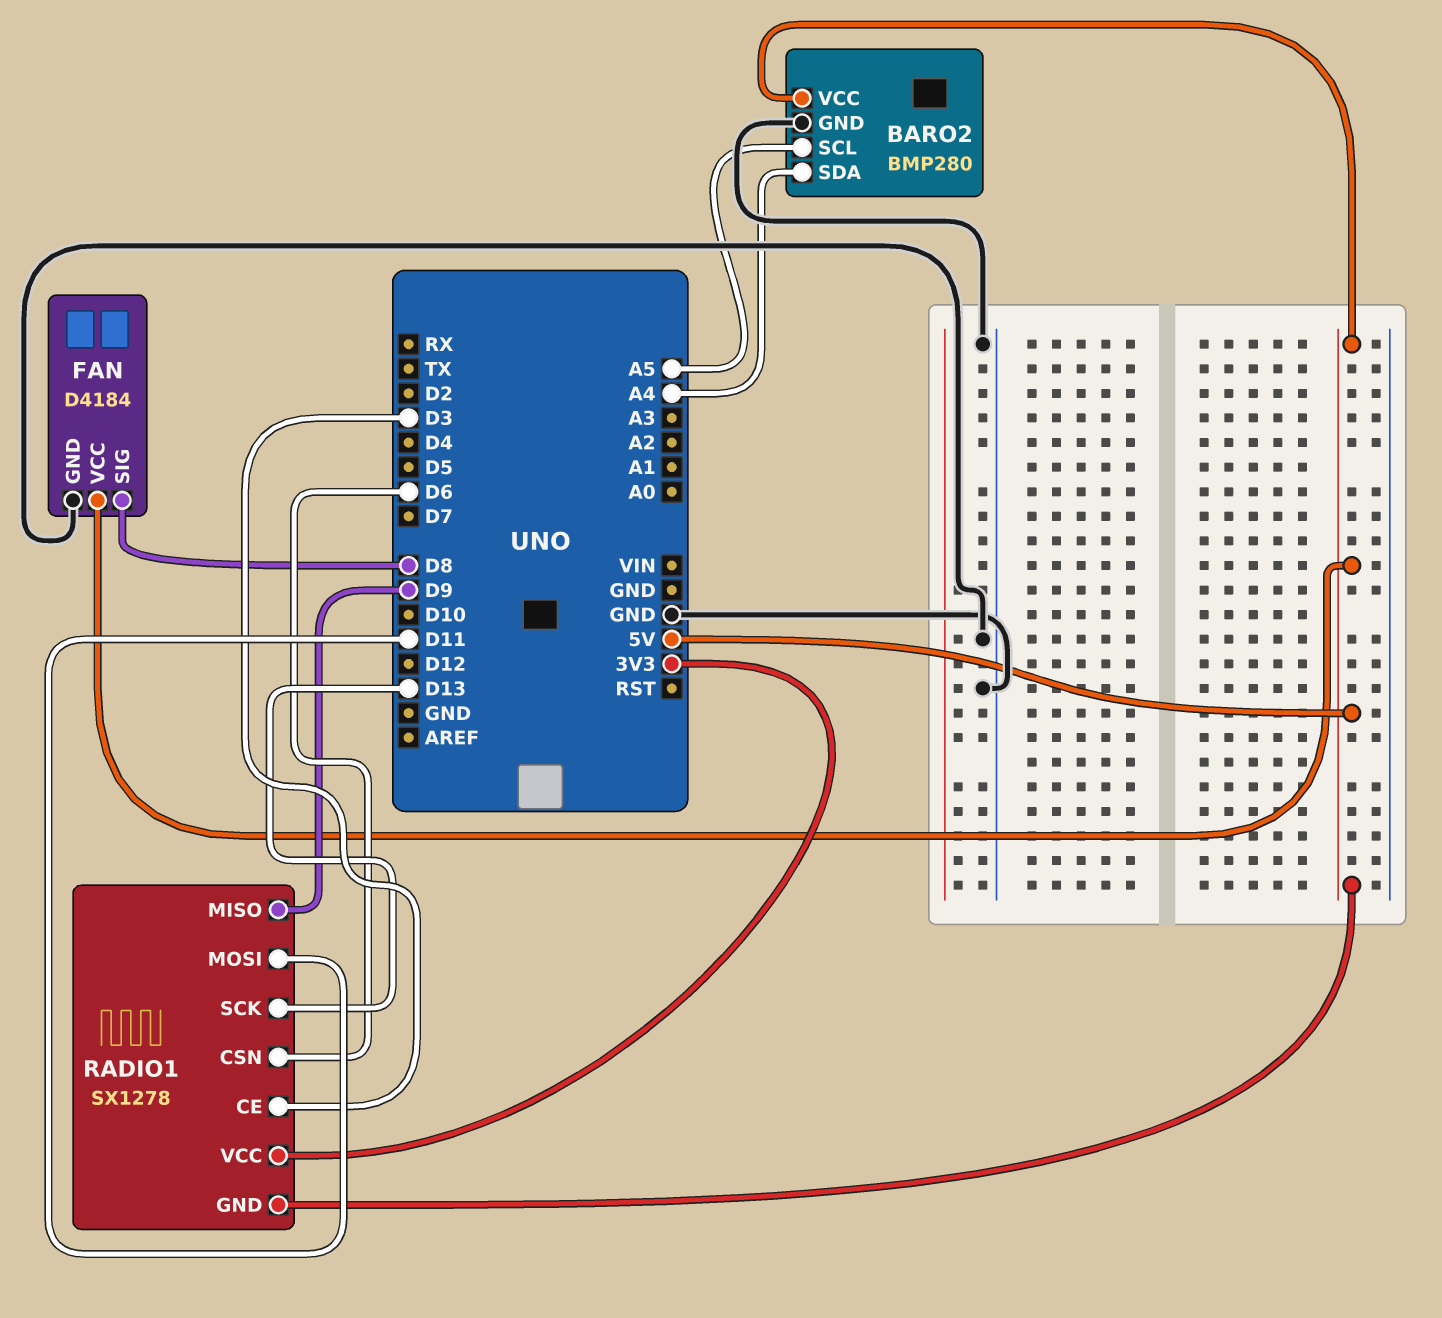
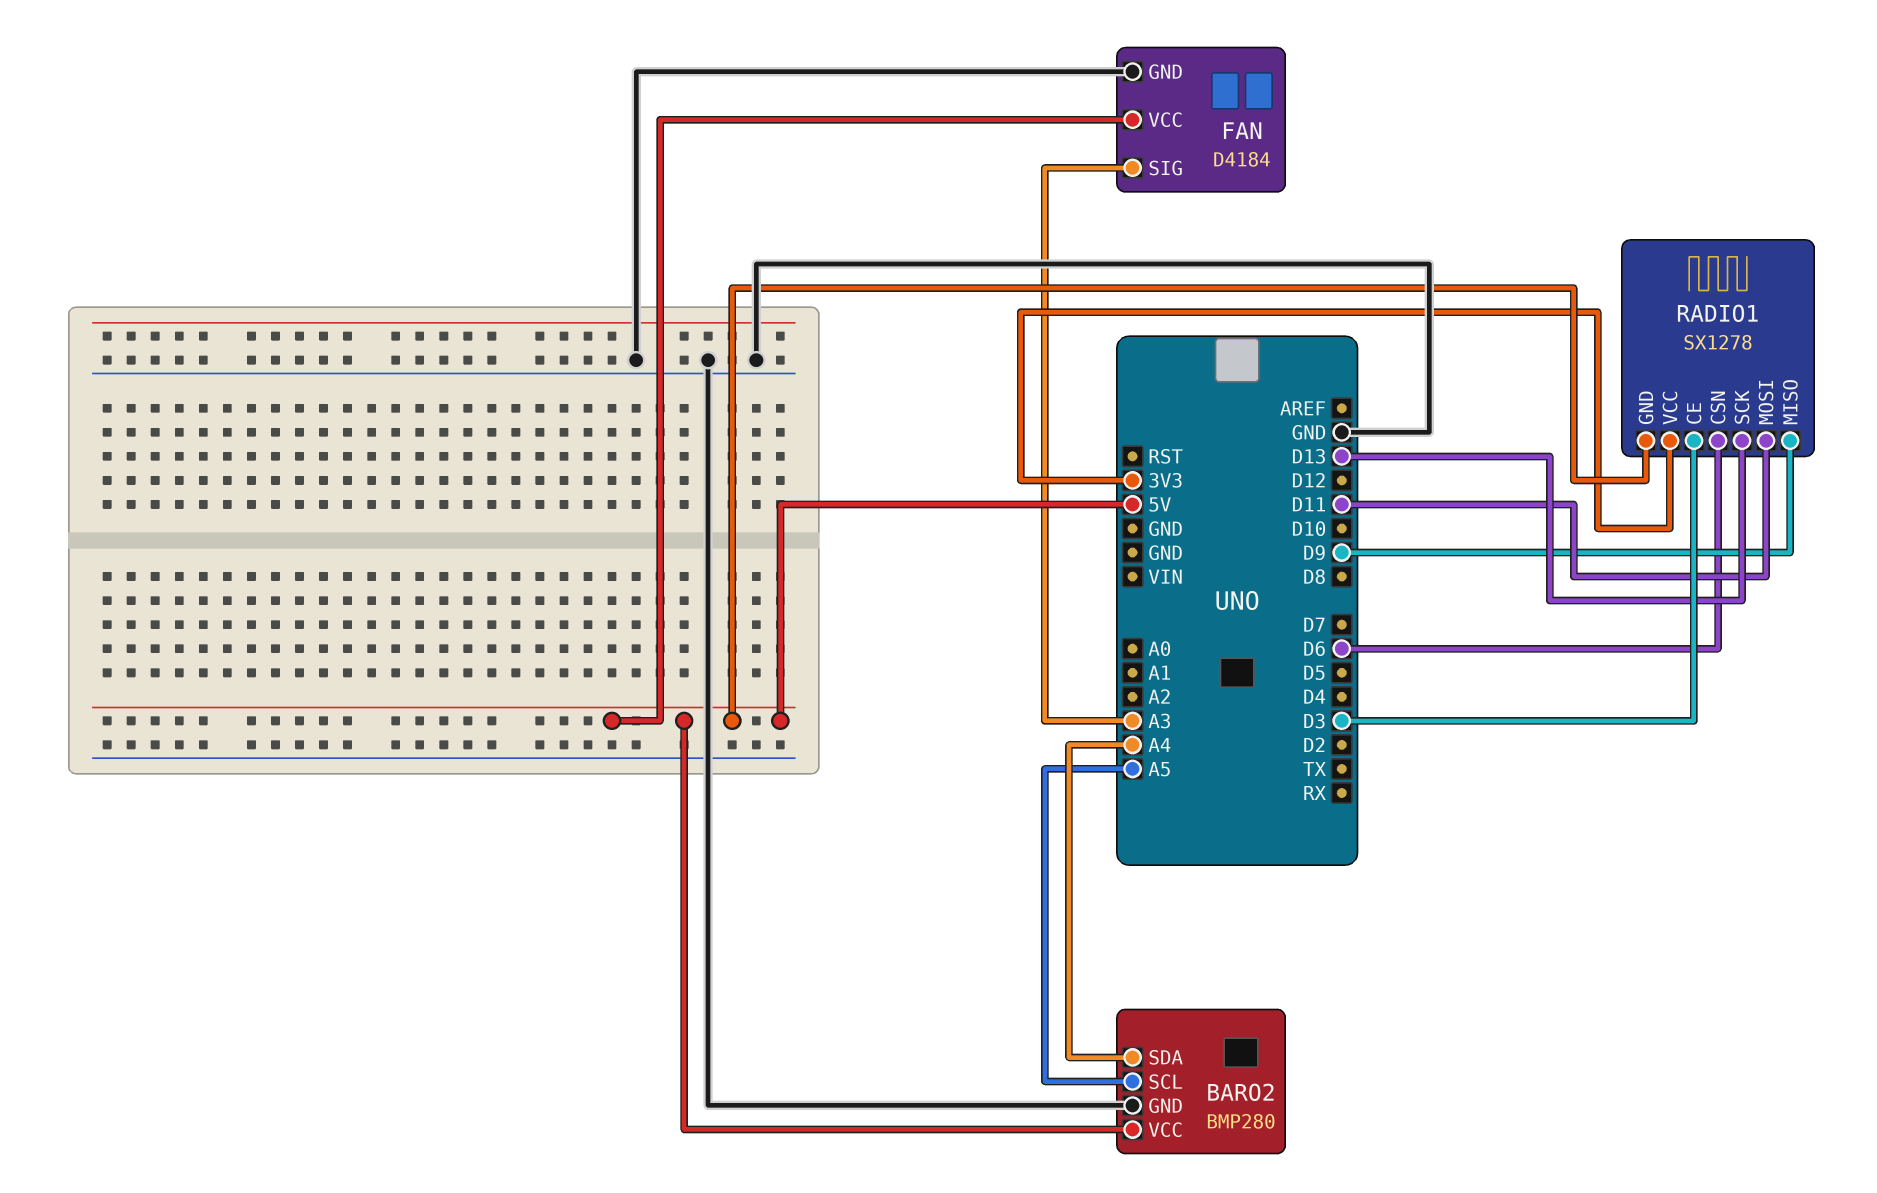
FAN pin SIG: D8 -> A3

